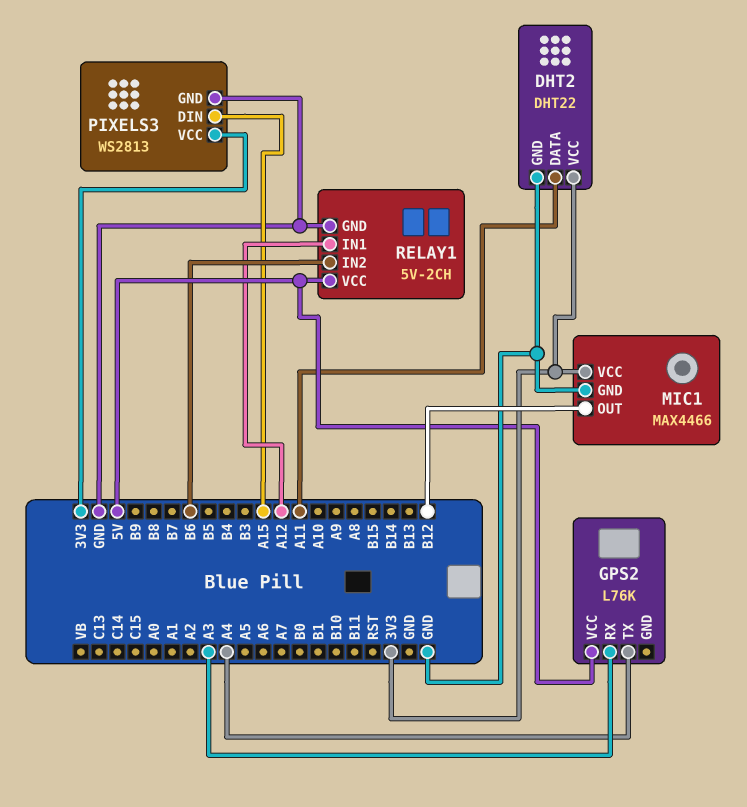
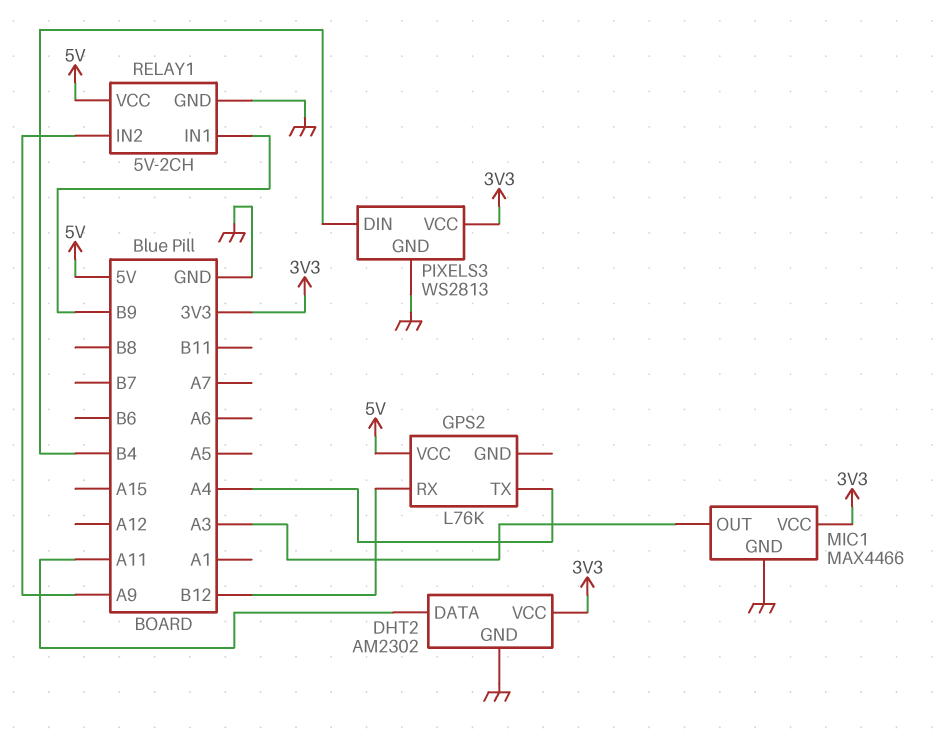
DHT2: DHT22 -> AM2302
GPS2 pin RX: A3 -> B12
MIC1 pin OUT: B12 -> A3
PIXELS3 pin DIN: A15 -> B4
RELAY1 pin IN1: A12 -> B9
RELAY1 pin IN2: B6 -> A9

